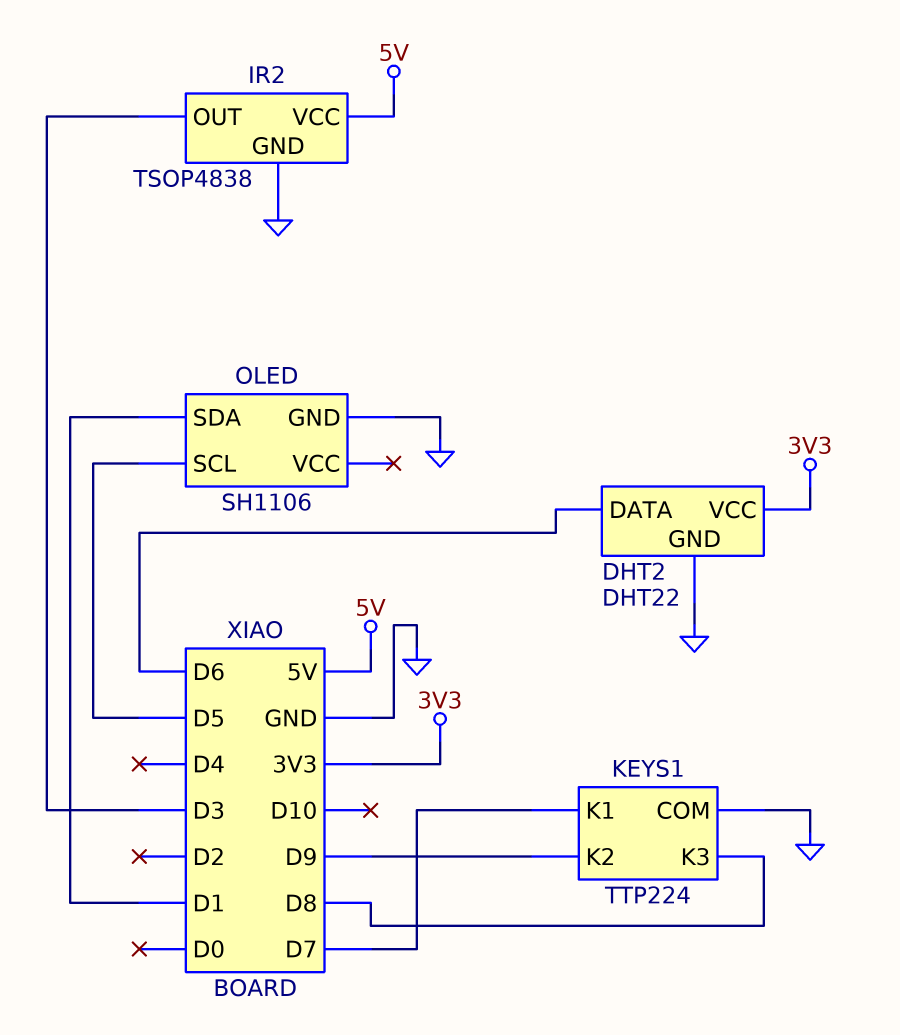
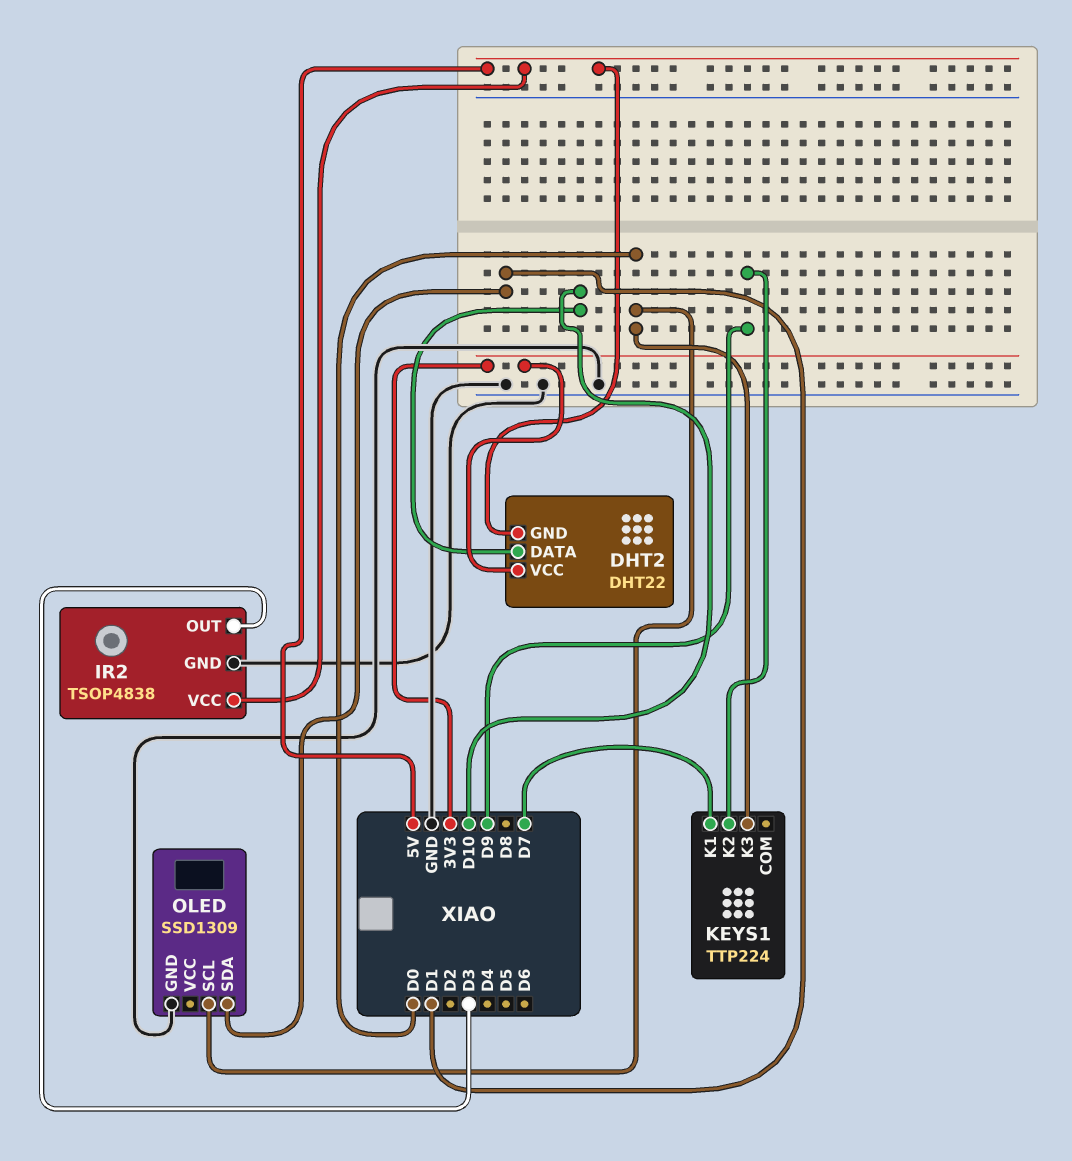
DHT2 pin DATA: D6 -> D10
DHT2 pin GND: GND -> 5V
KEYS1 pin COM: GND -> none
KEYS1 pin K3: D8 -> D0
OLED: SH1106 -> SSD1309
OLED pin SCL: D5 -> D0

